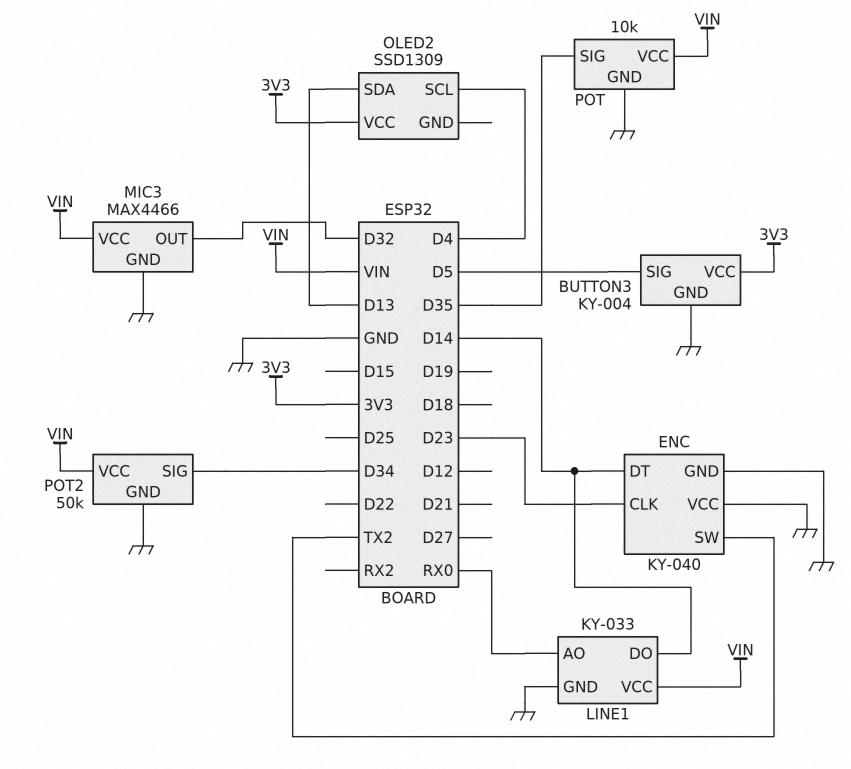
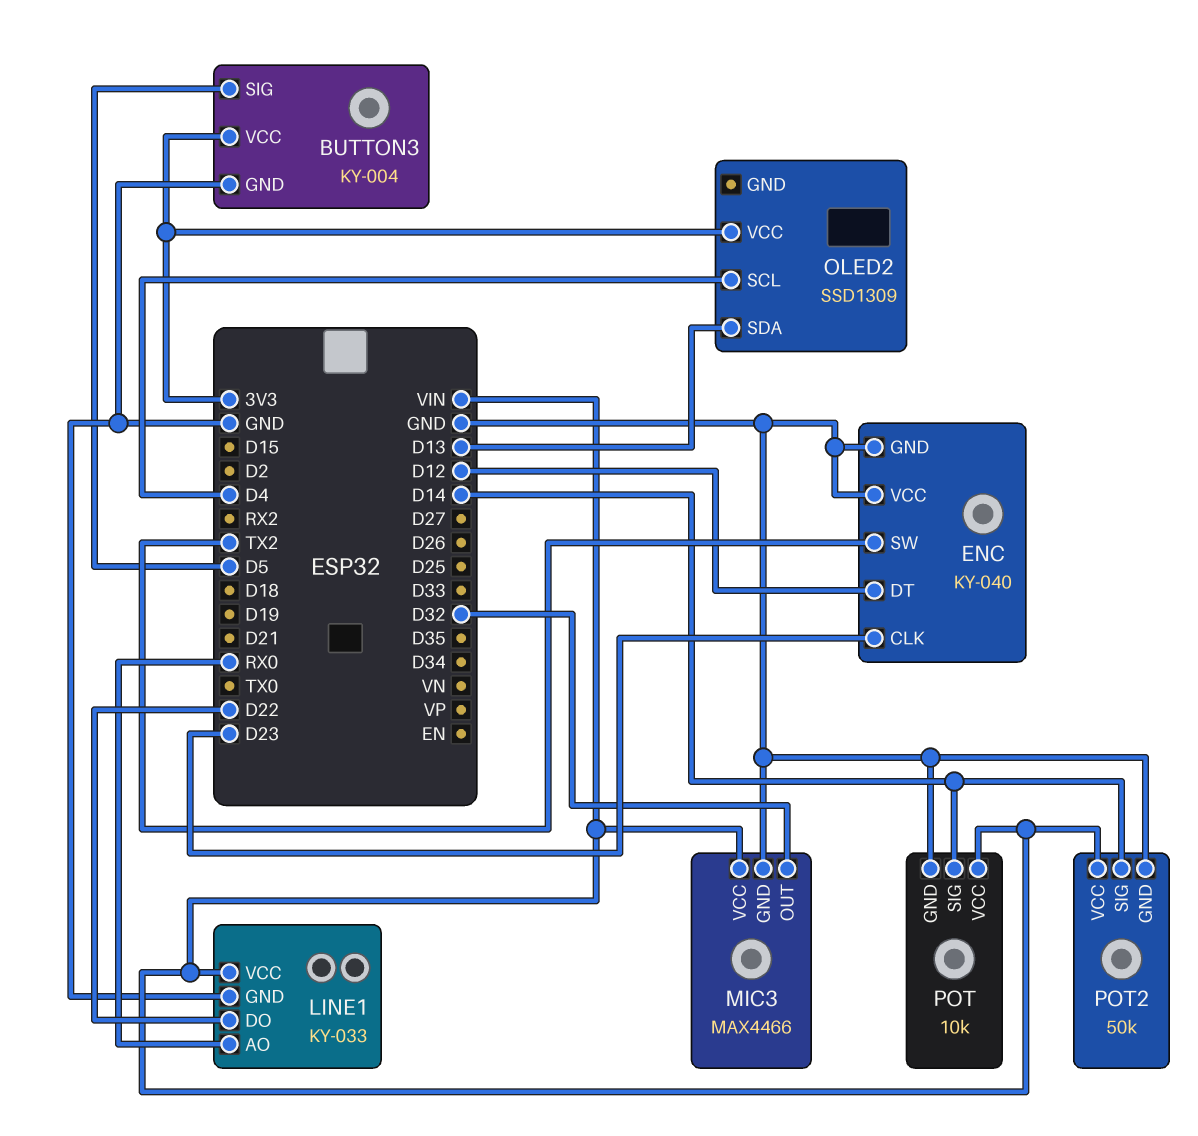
ENC pin DT: D14 -> D12
LINE1 pin DO: D14 -> D22
POT pin SIG: D35 -> D14
POT2 pin SIG: D34 -> D14

